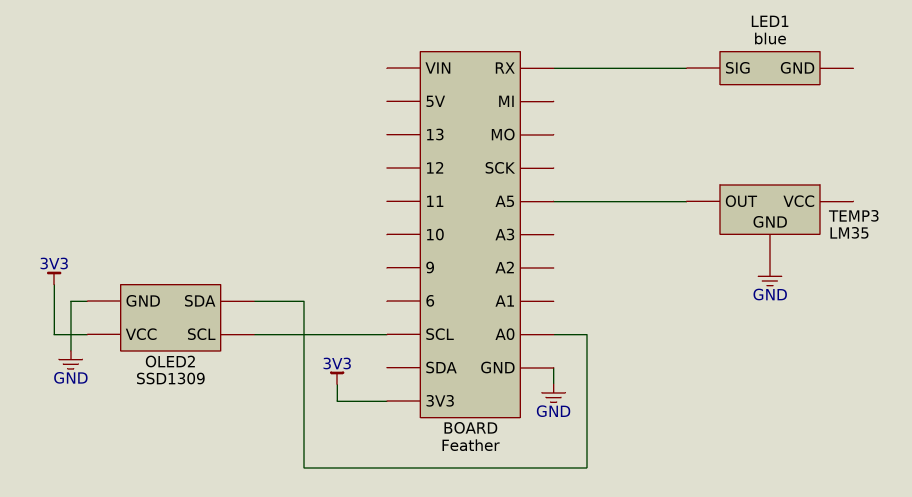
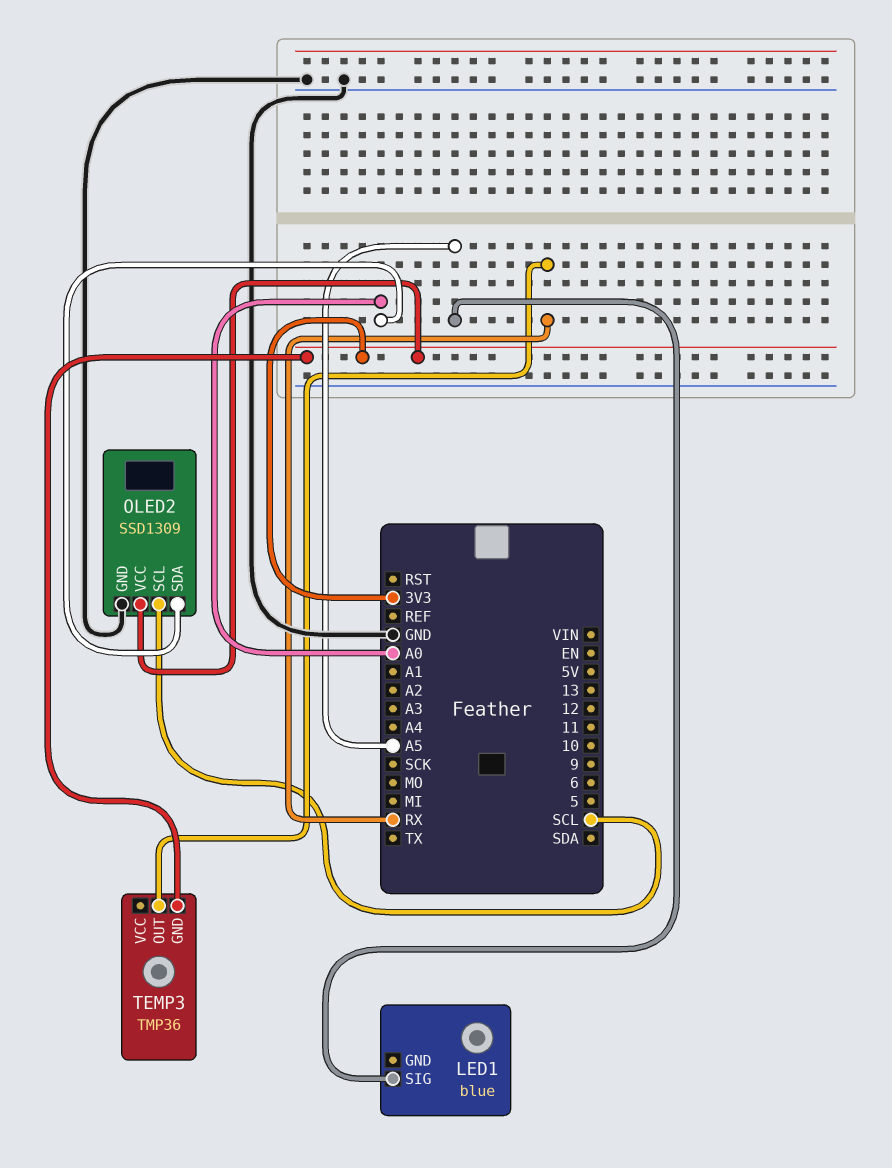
LED1 pin SIG: RX -> A5
TEMP3: LM35 -> TMP36
TEMP3 pin GND: GND -> 3V3
TEMP3 pin OUT: A5 -> RX

